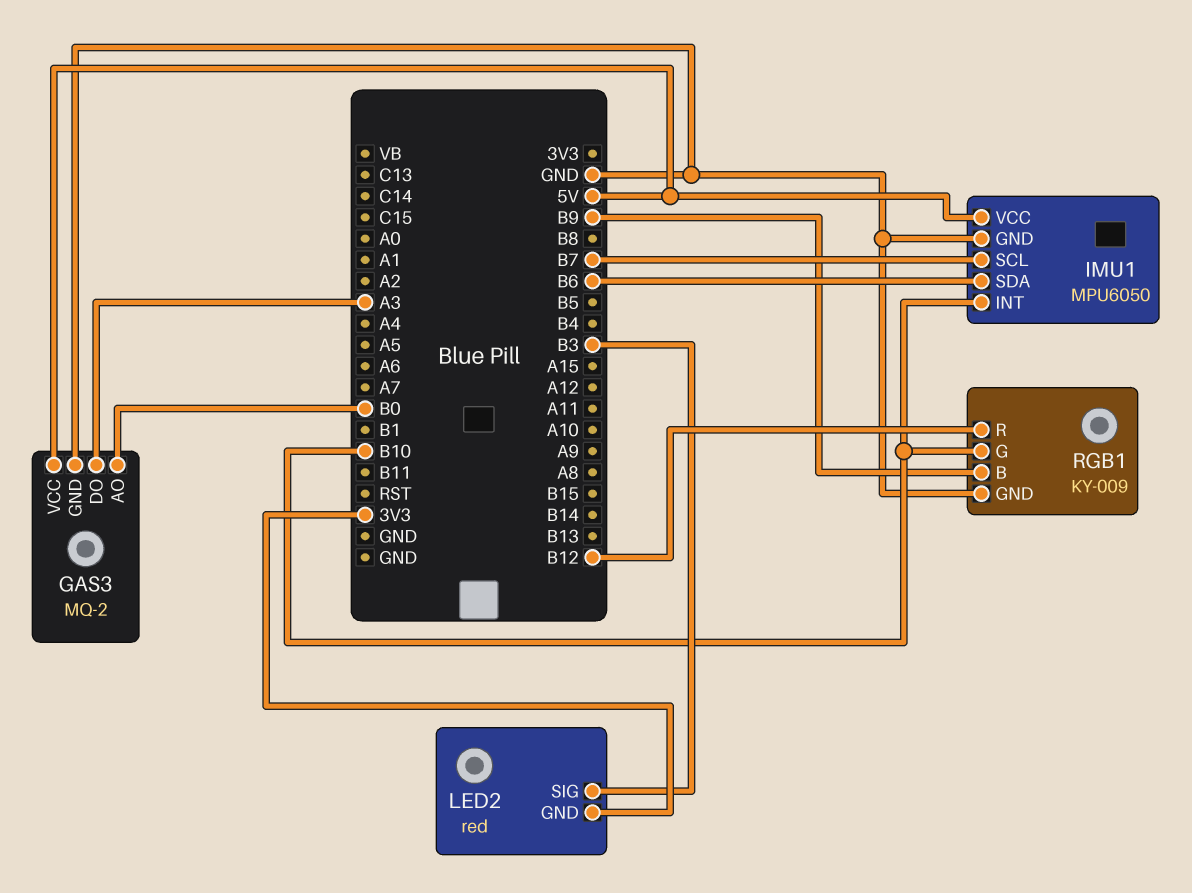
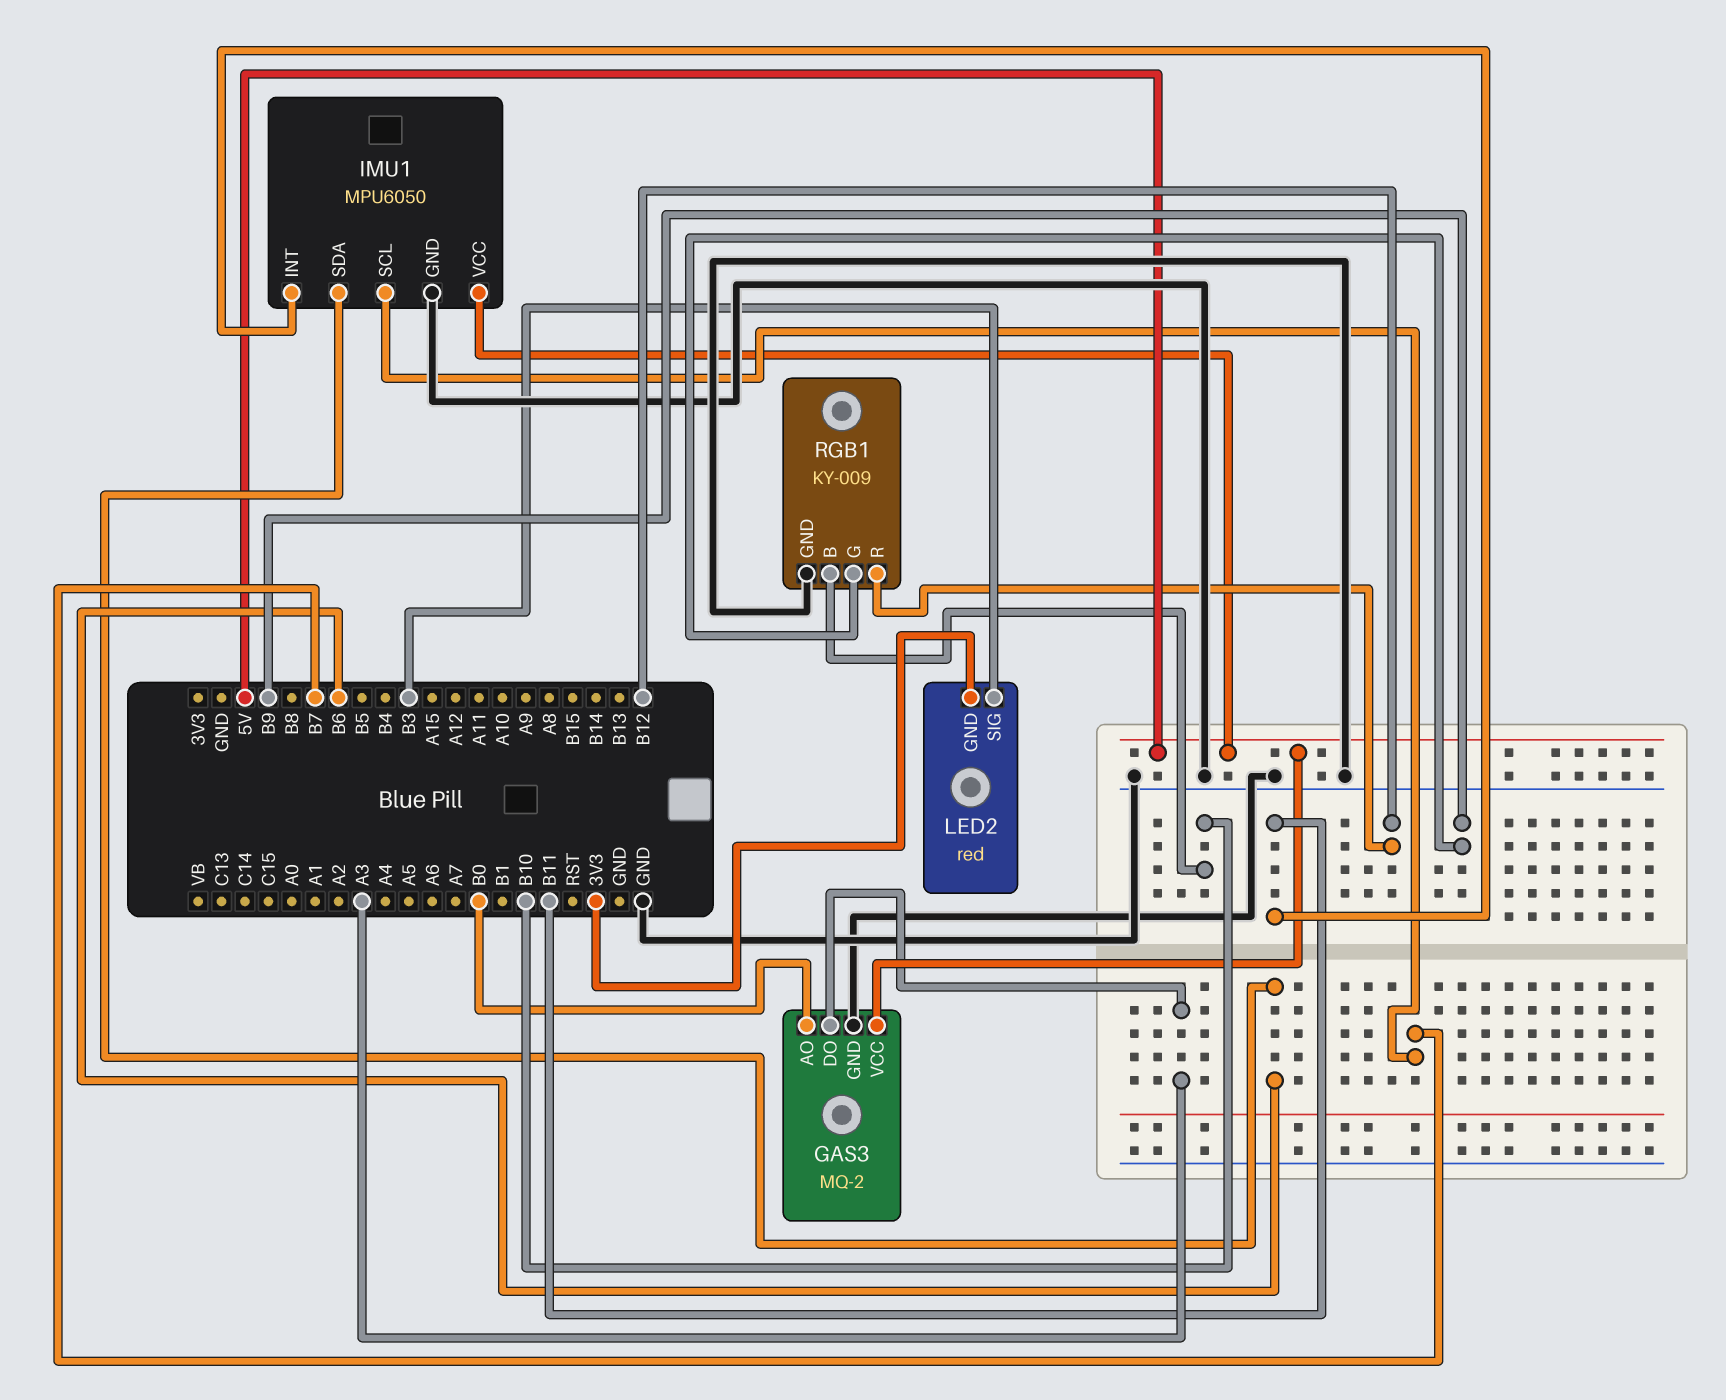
IMU1 pin INT: B10 -> B11
RGB1 pin B: B9 -> B10
RGB1 pin G: B10 -> B9

